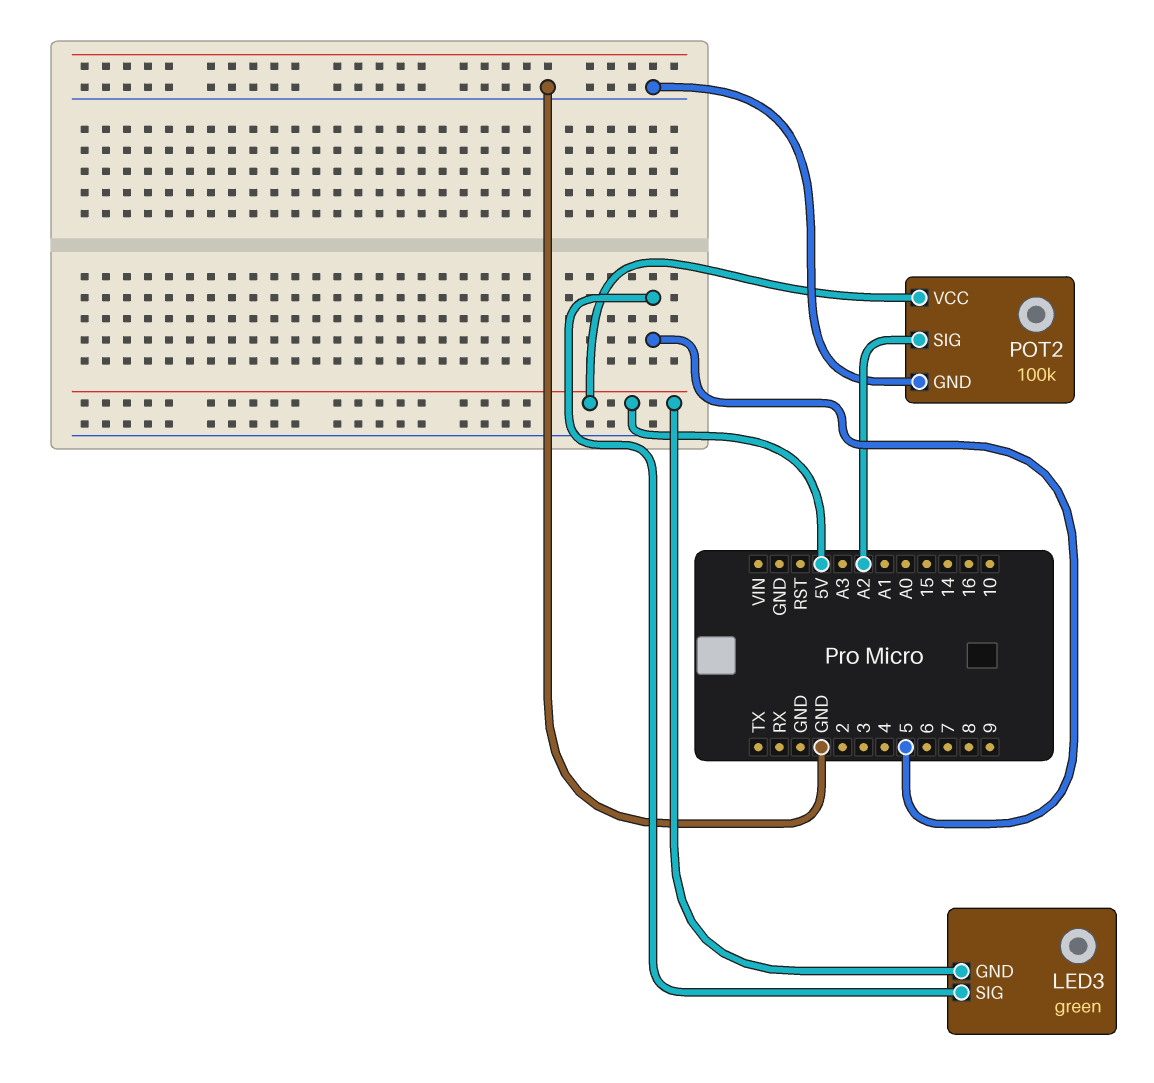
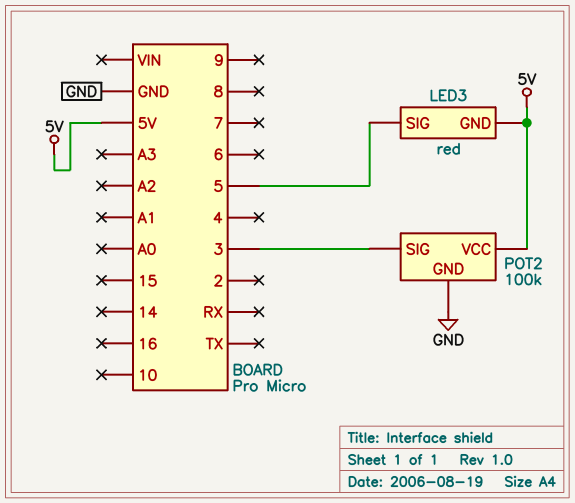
LED3: green -> red
POT2 pin SIG: A2 -> 3

